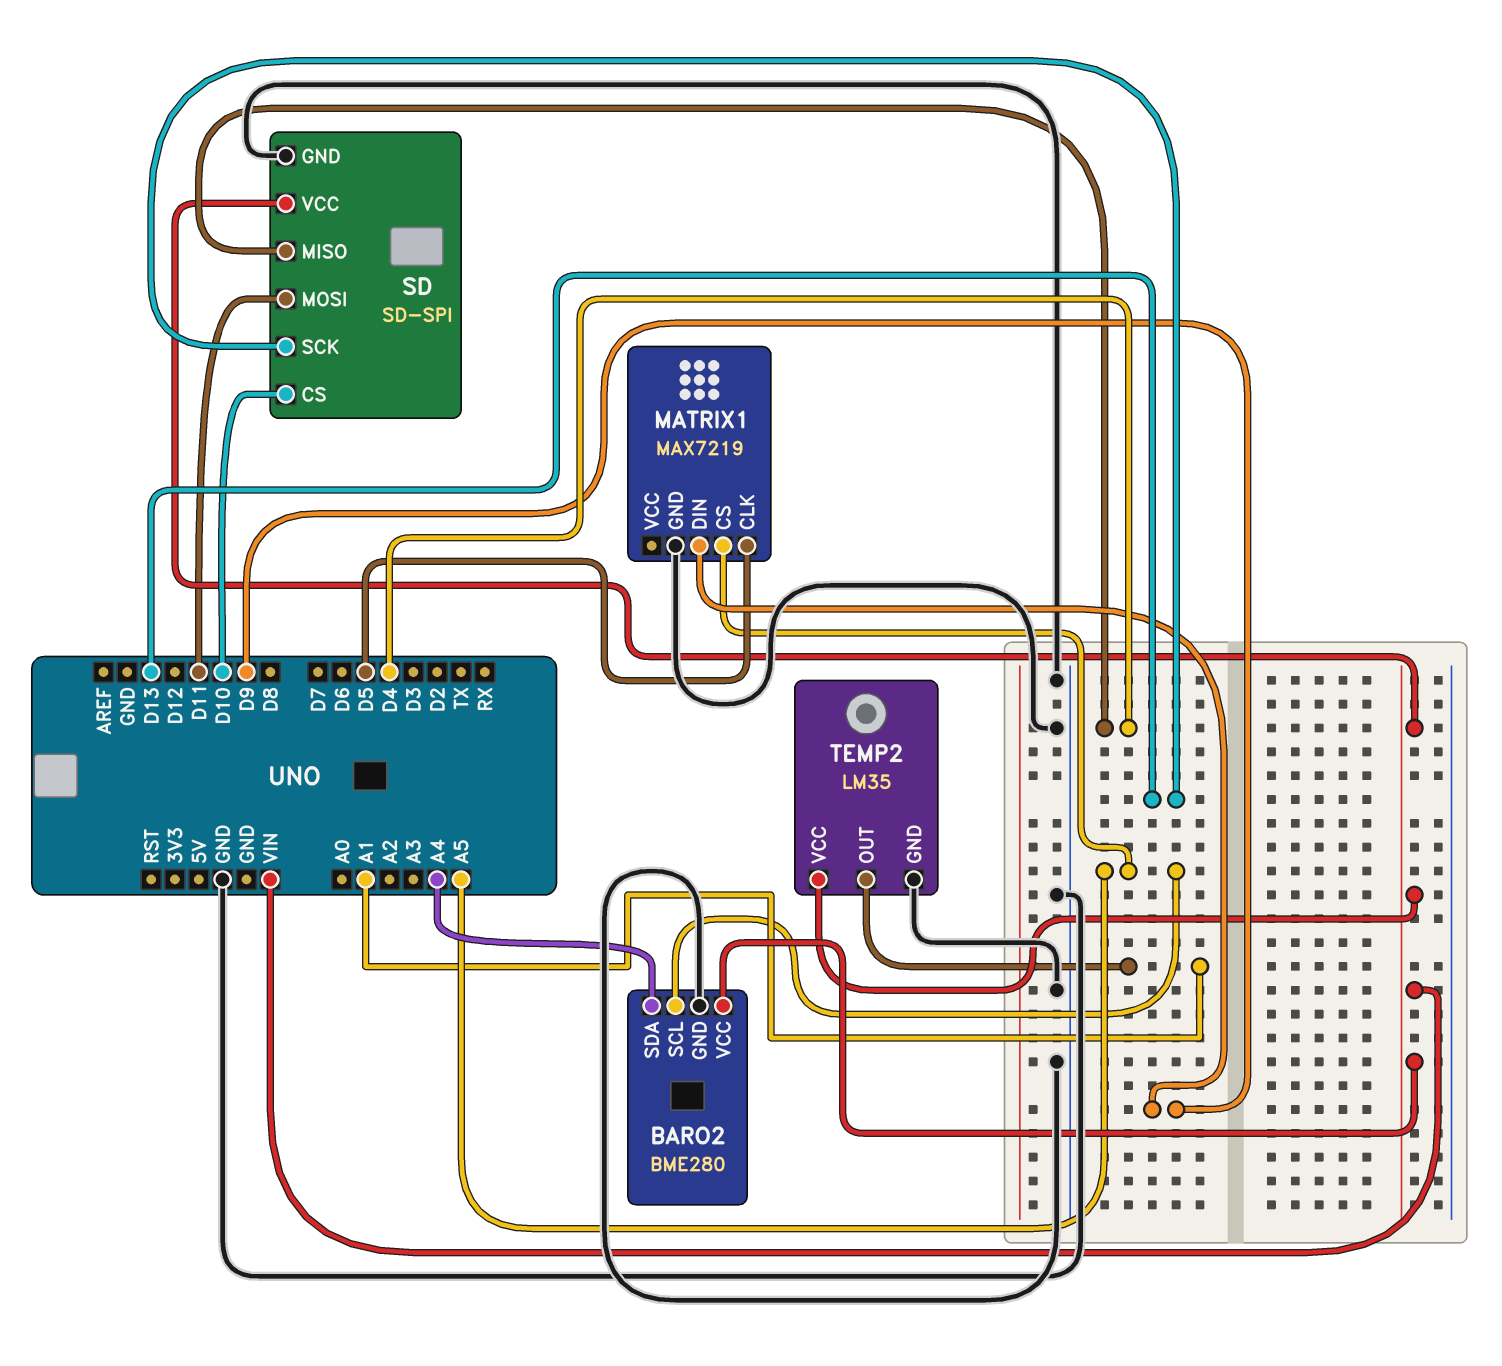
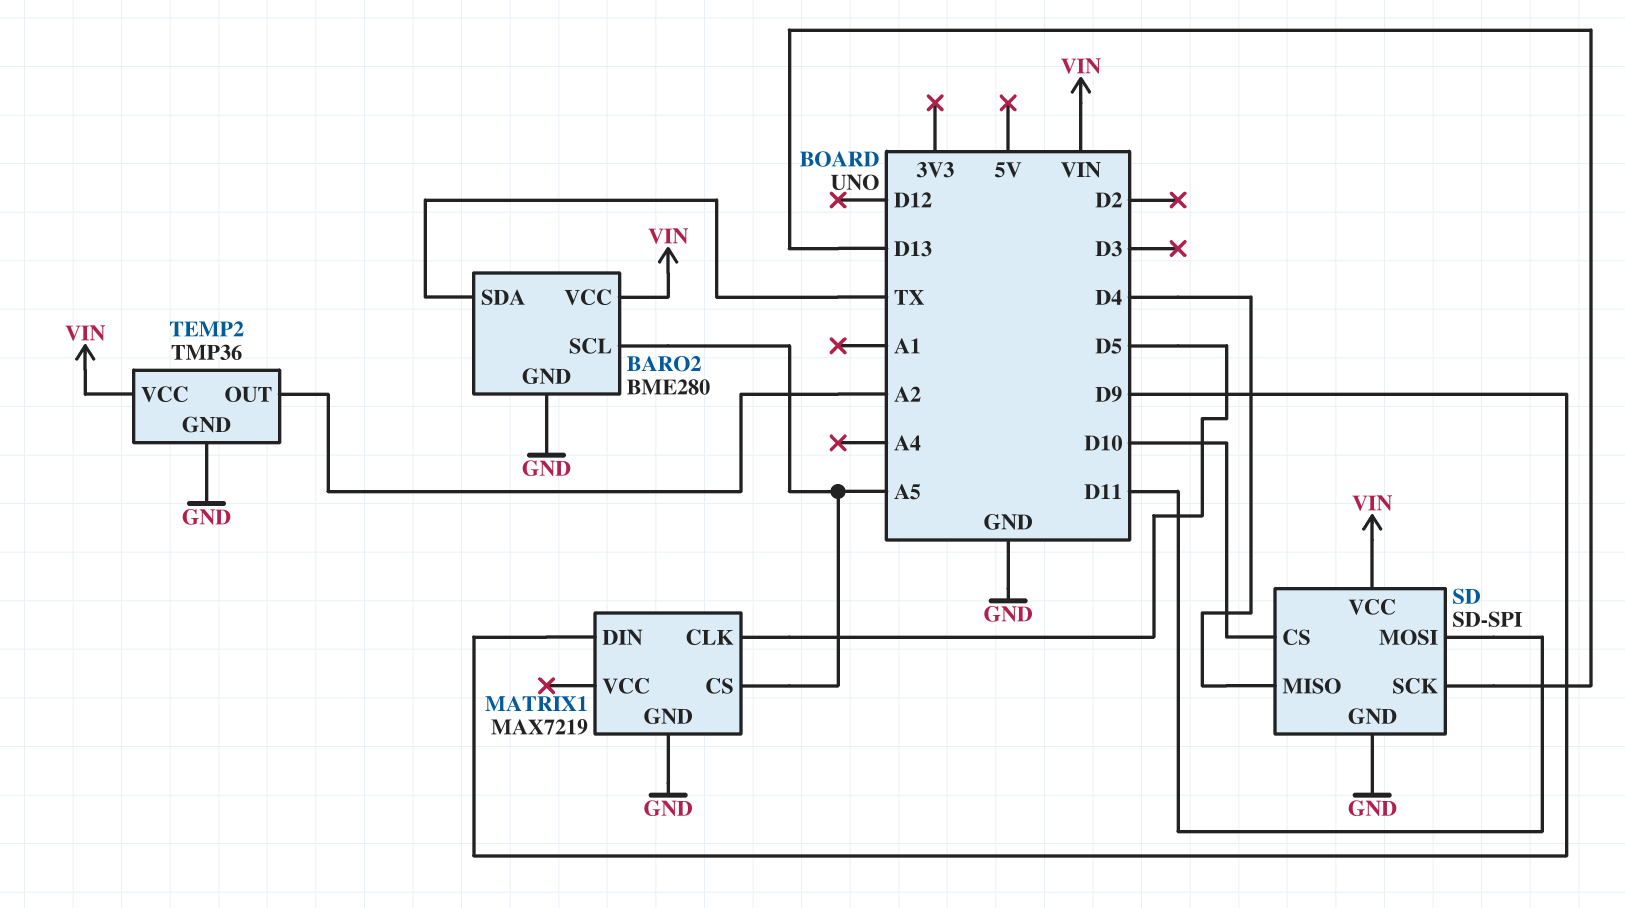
BARO2 pin SDA: A4 -> TX
TEMP2: LM35 -> TMP36
TEMP2 pin OUT: A1 -> A2

